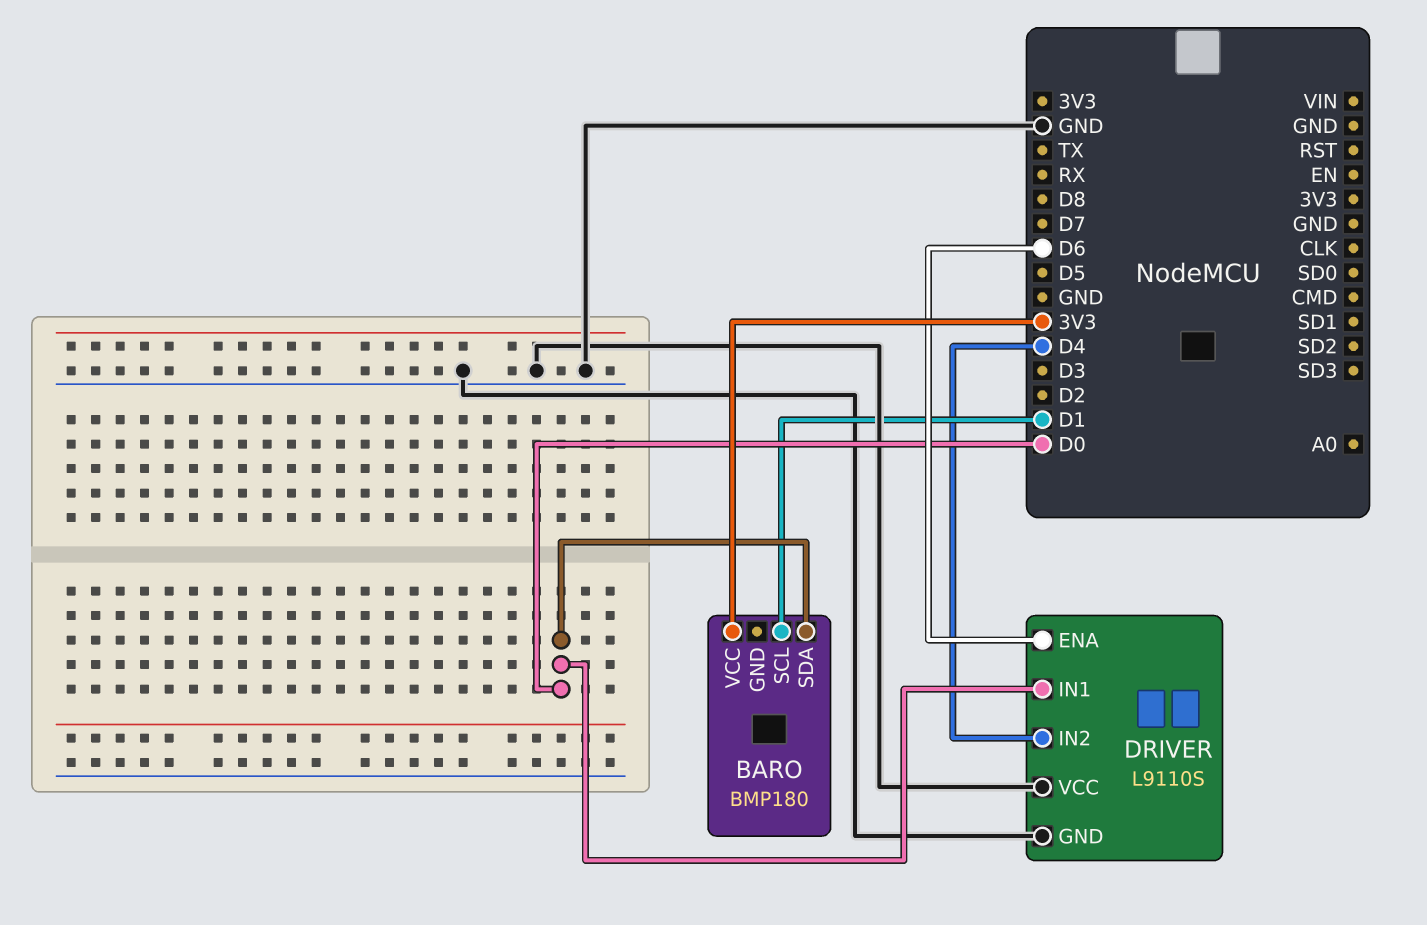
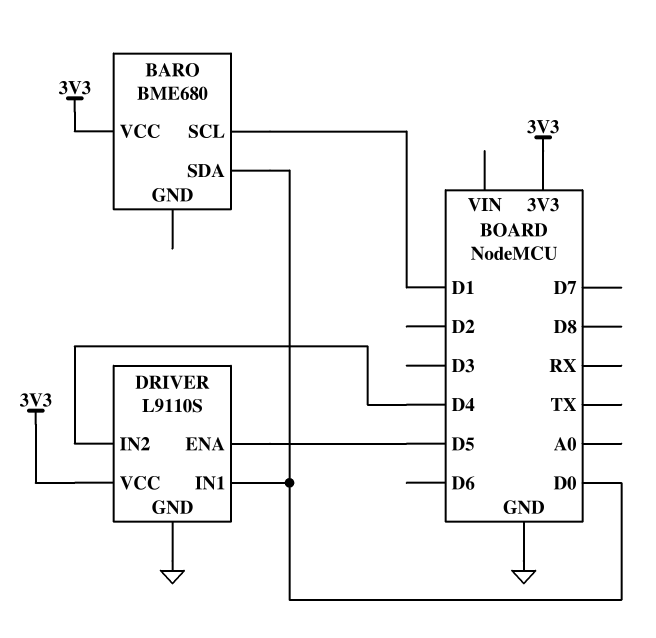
BARO: BMP180 -> BME680
DRIVER pin ENA: D6 -> D5
DRIVER pin VCC: GND -> 3V3

